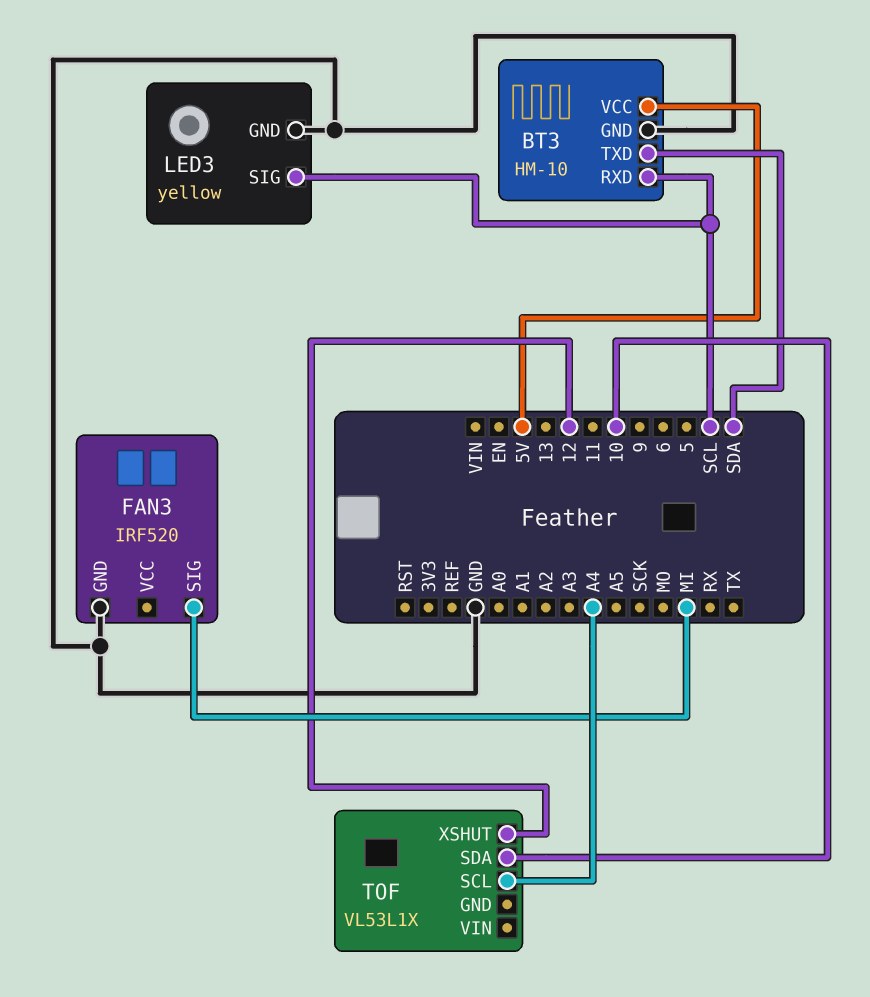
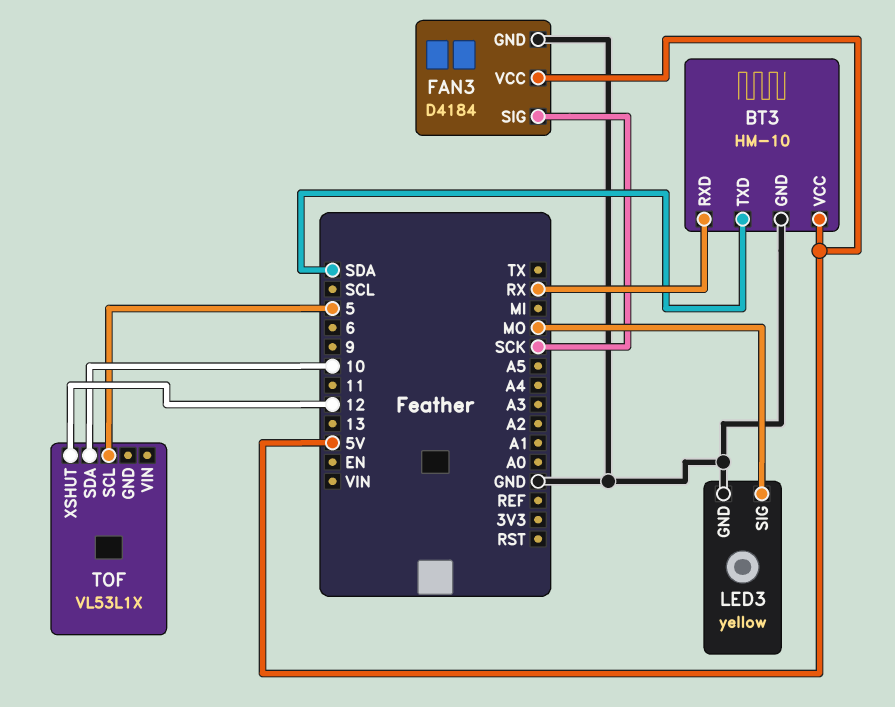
BT3 pin RXD: SCL -> RX
FAN3: IRF520 -> D4184
FAN3 pin SIG: MI -> SCK
FAN3 pin VCC: none -> 5V
LED3 pin SIG: SCL -> MO
TOF pin SCL: A4 -> 5

